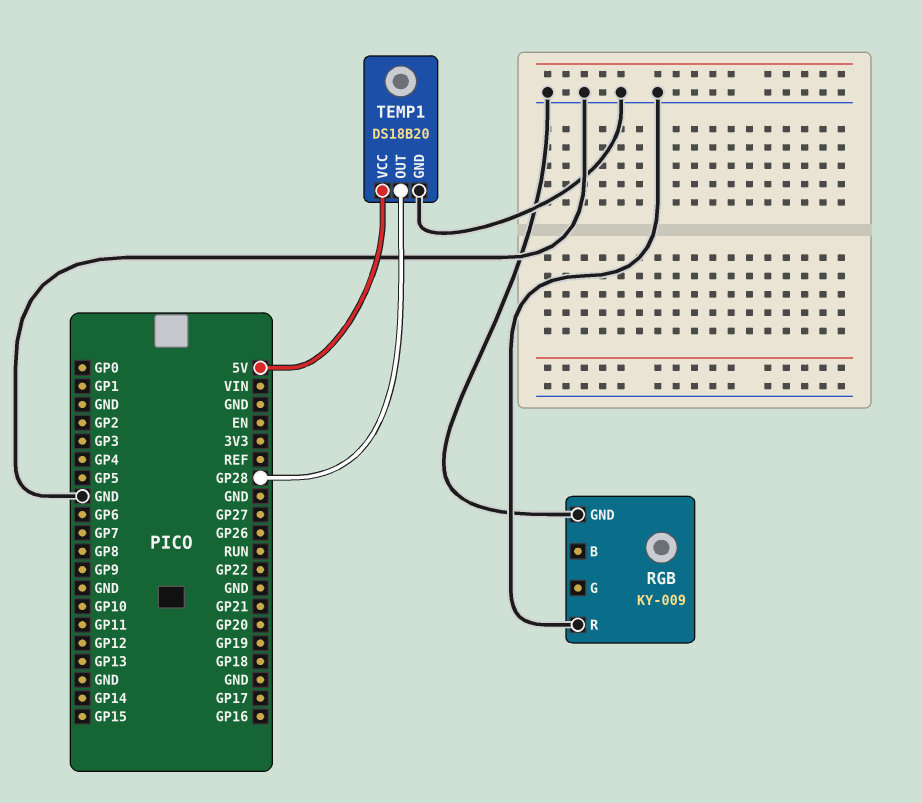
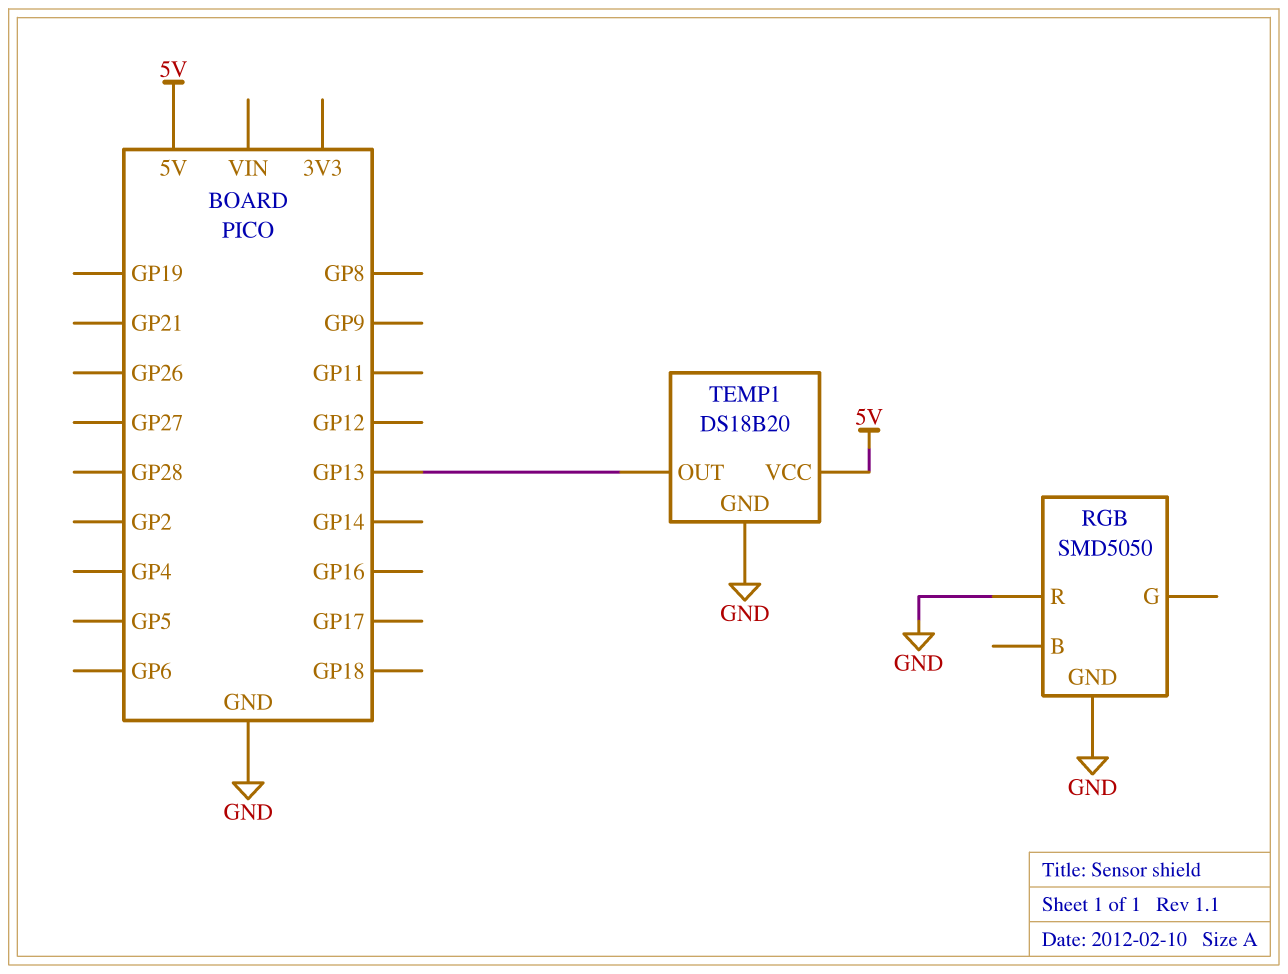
RGB: KY-009 -> SMD5050
TEMP1 pin OUT: GP28 -> GP13

